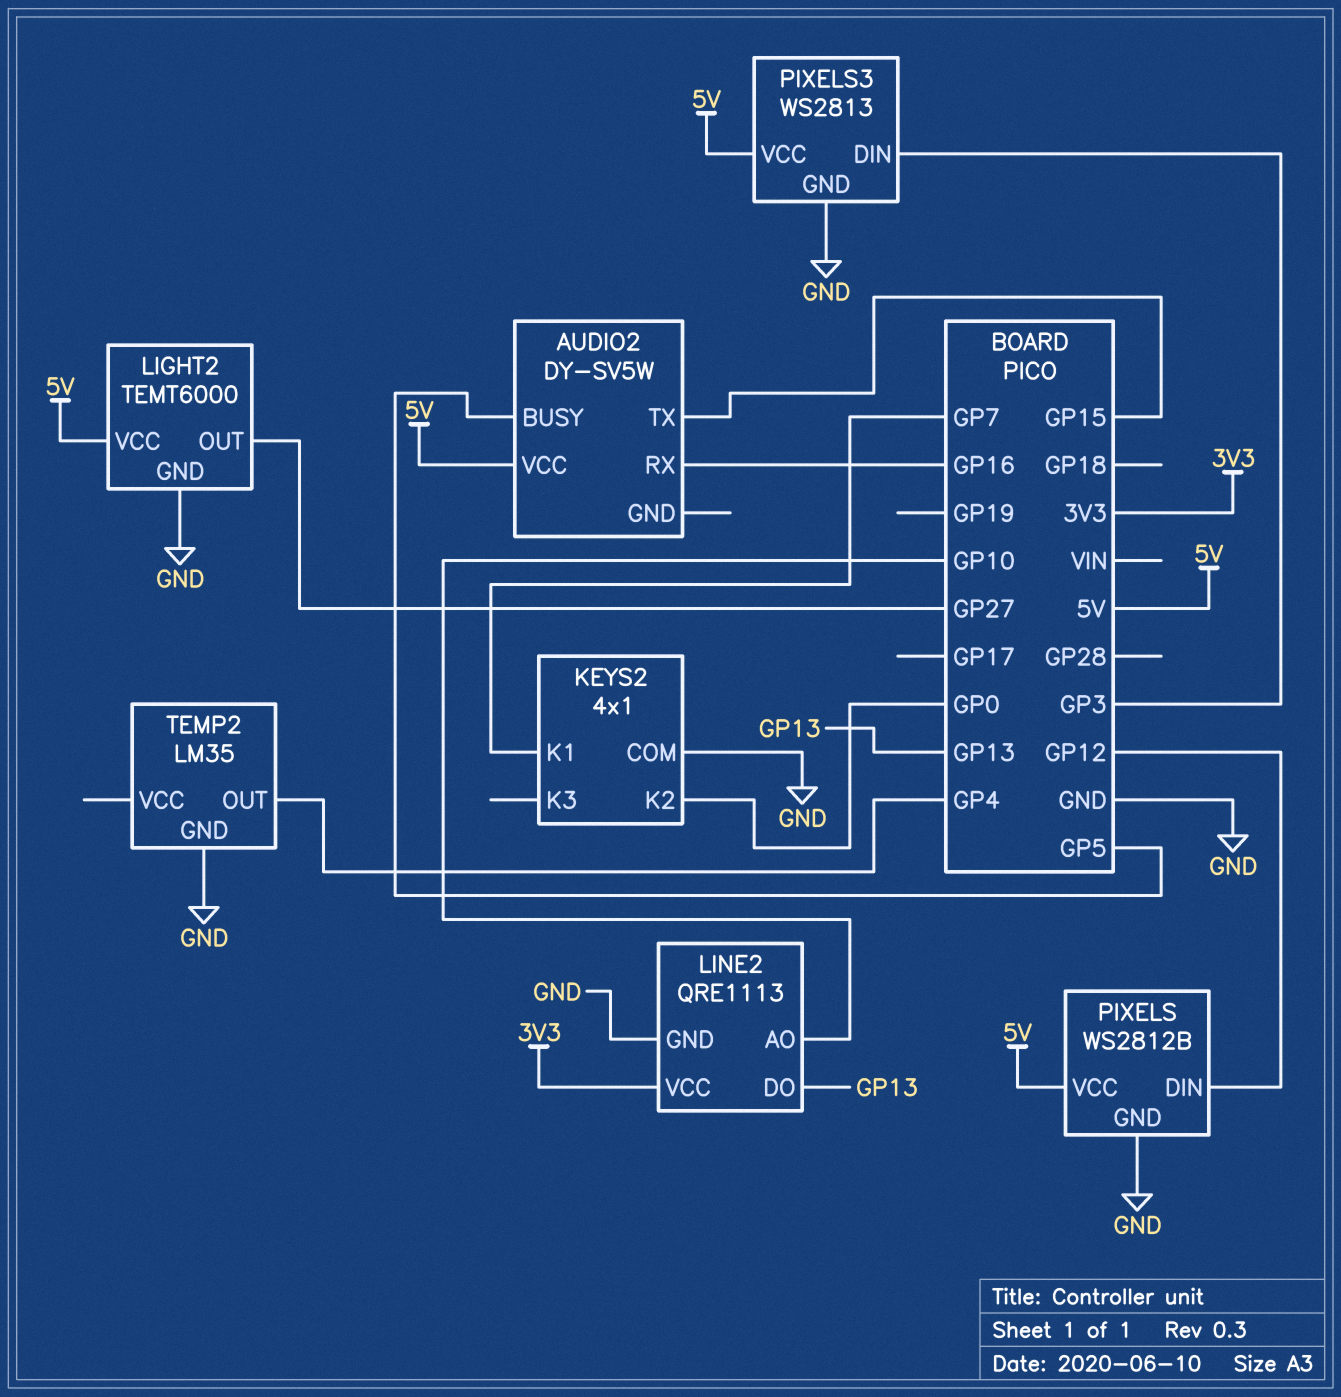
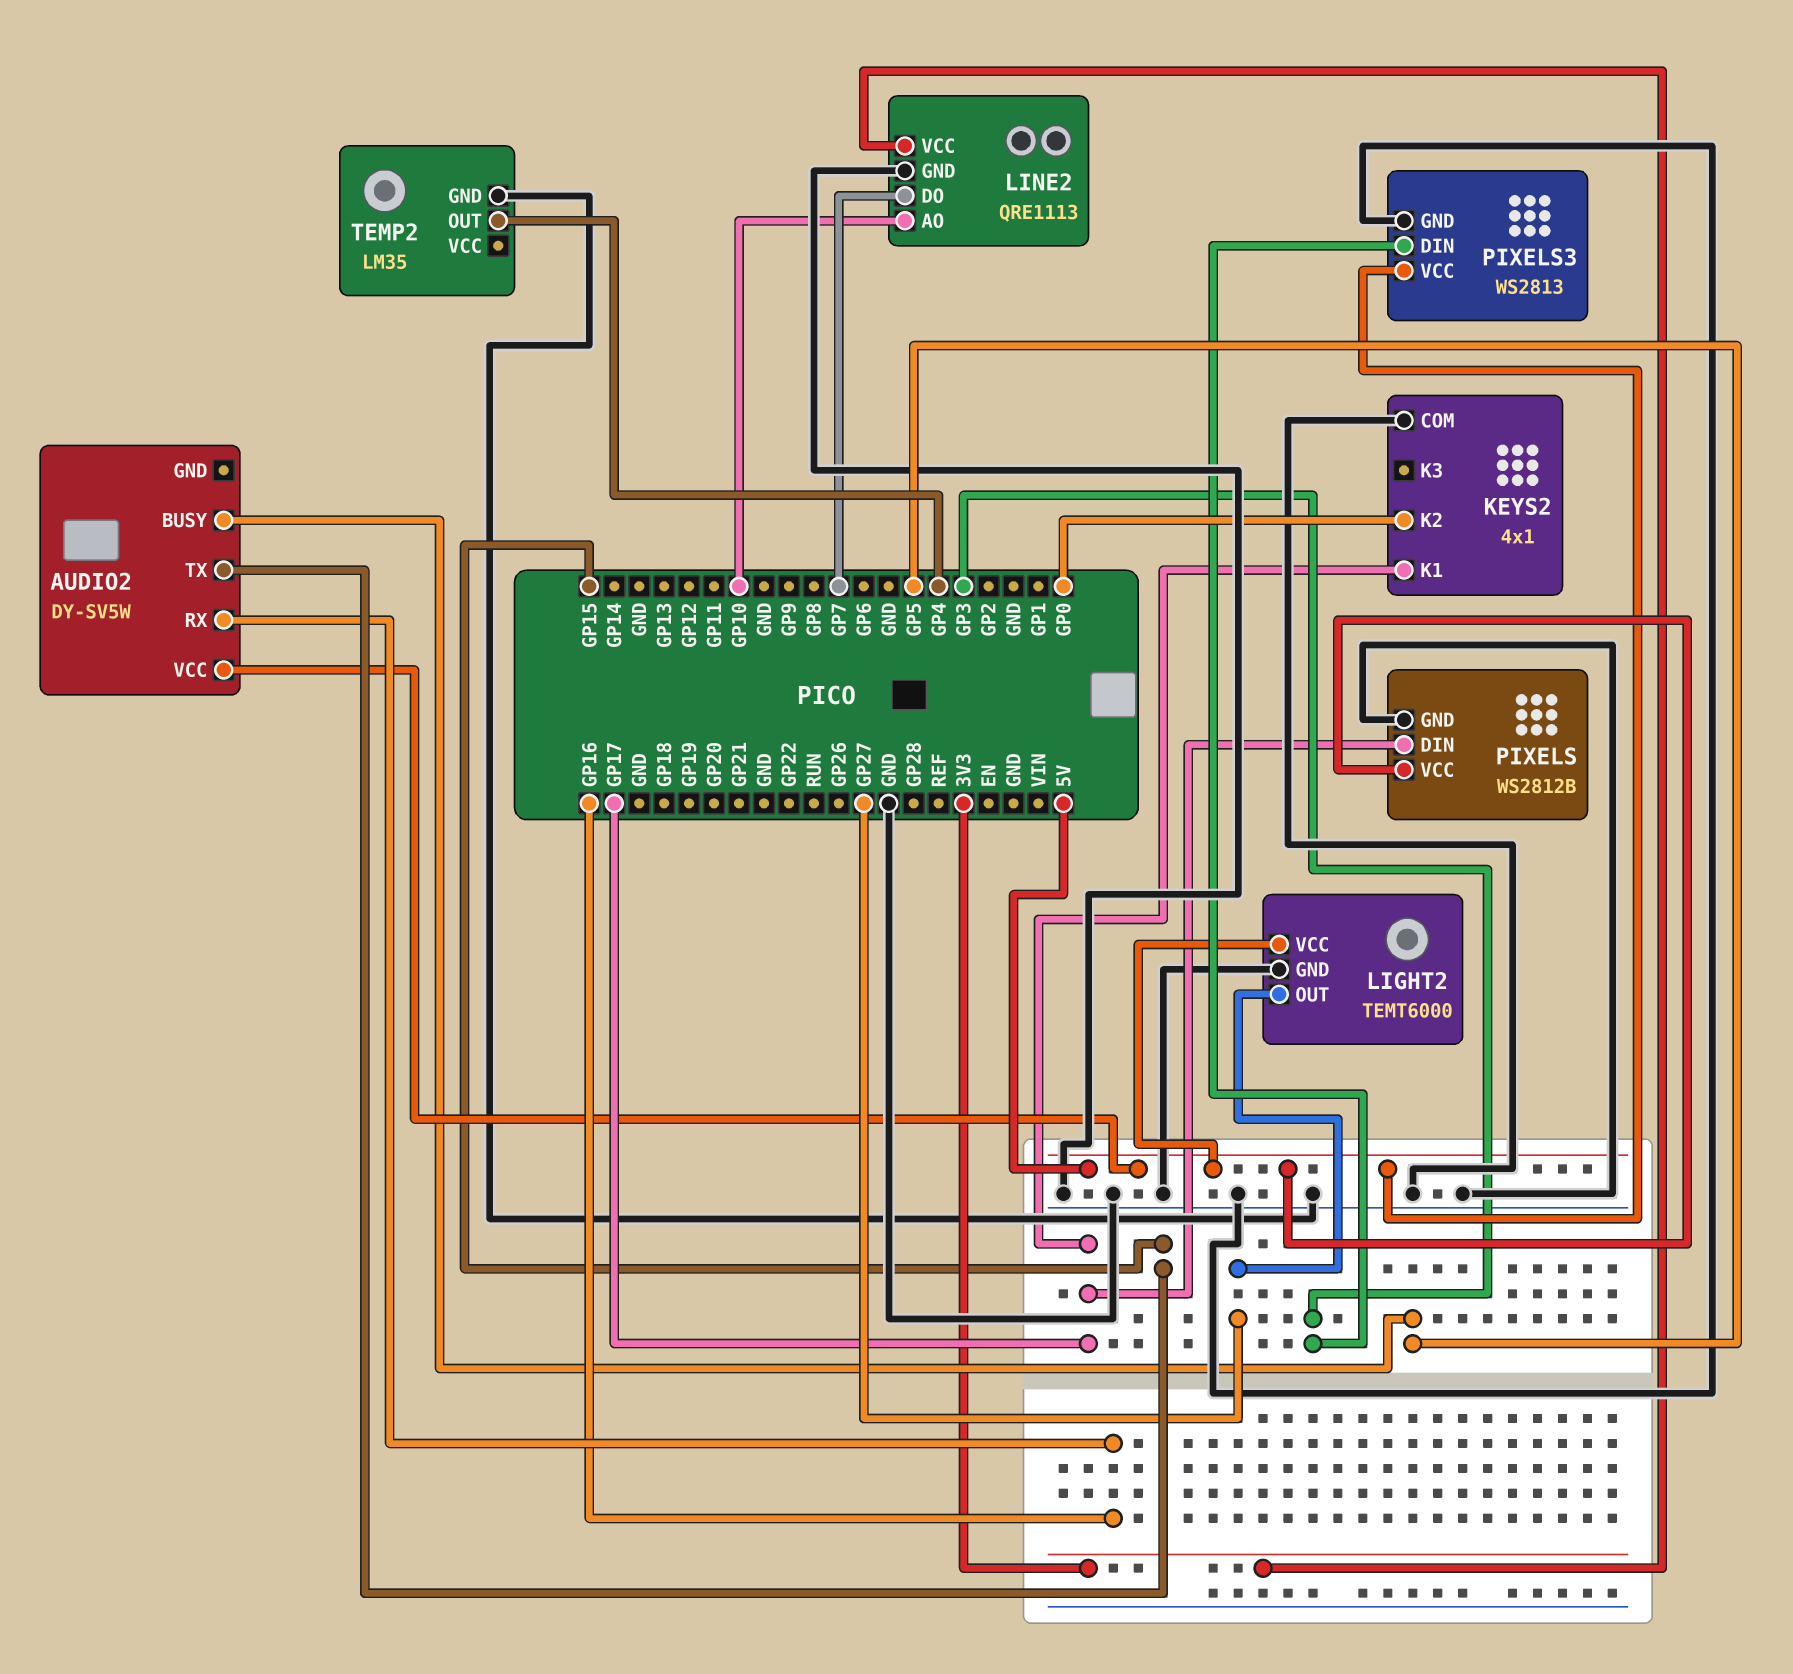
KEYS2 pin K1: GP7 -> GP17
LINE2 pin DO: GP13 -> GP7
PIXELS pin DIN: GP12 -> GP17

